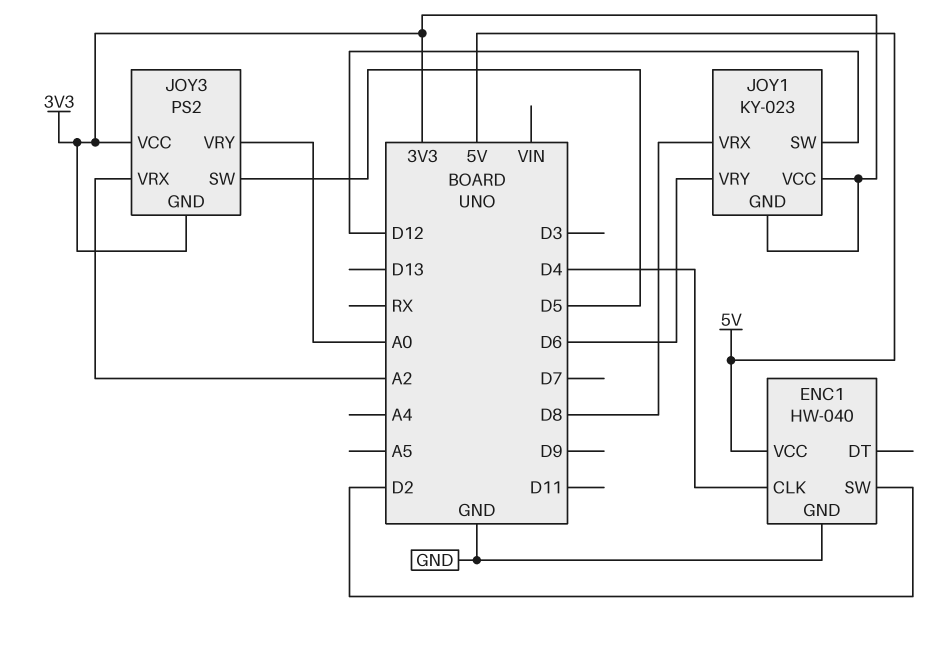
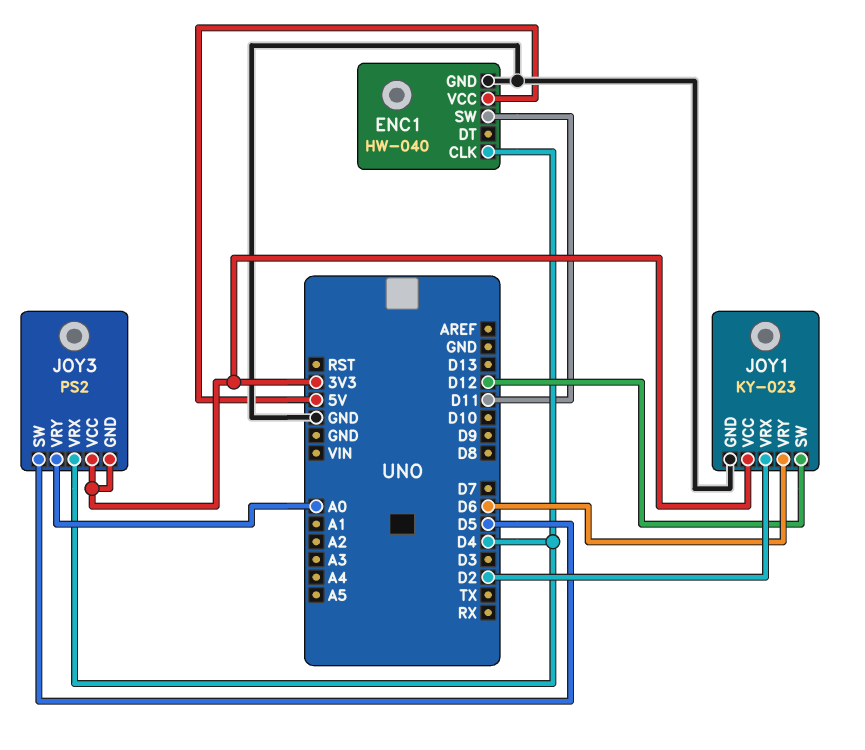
ENC1 pin SW: D2 -> D11
JOY1 pin GND: 3V3 -> GND
JOY1 pin VRX: D8 -> D2
JOY3 pin VRX: A2 -> D4

